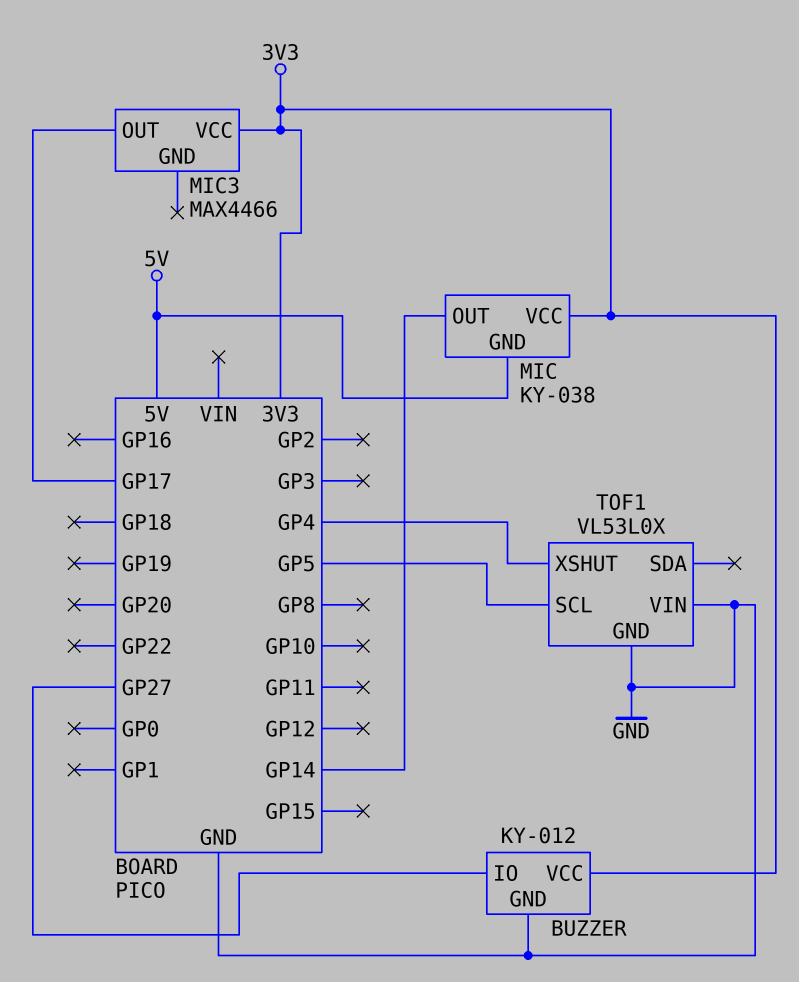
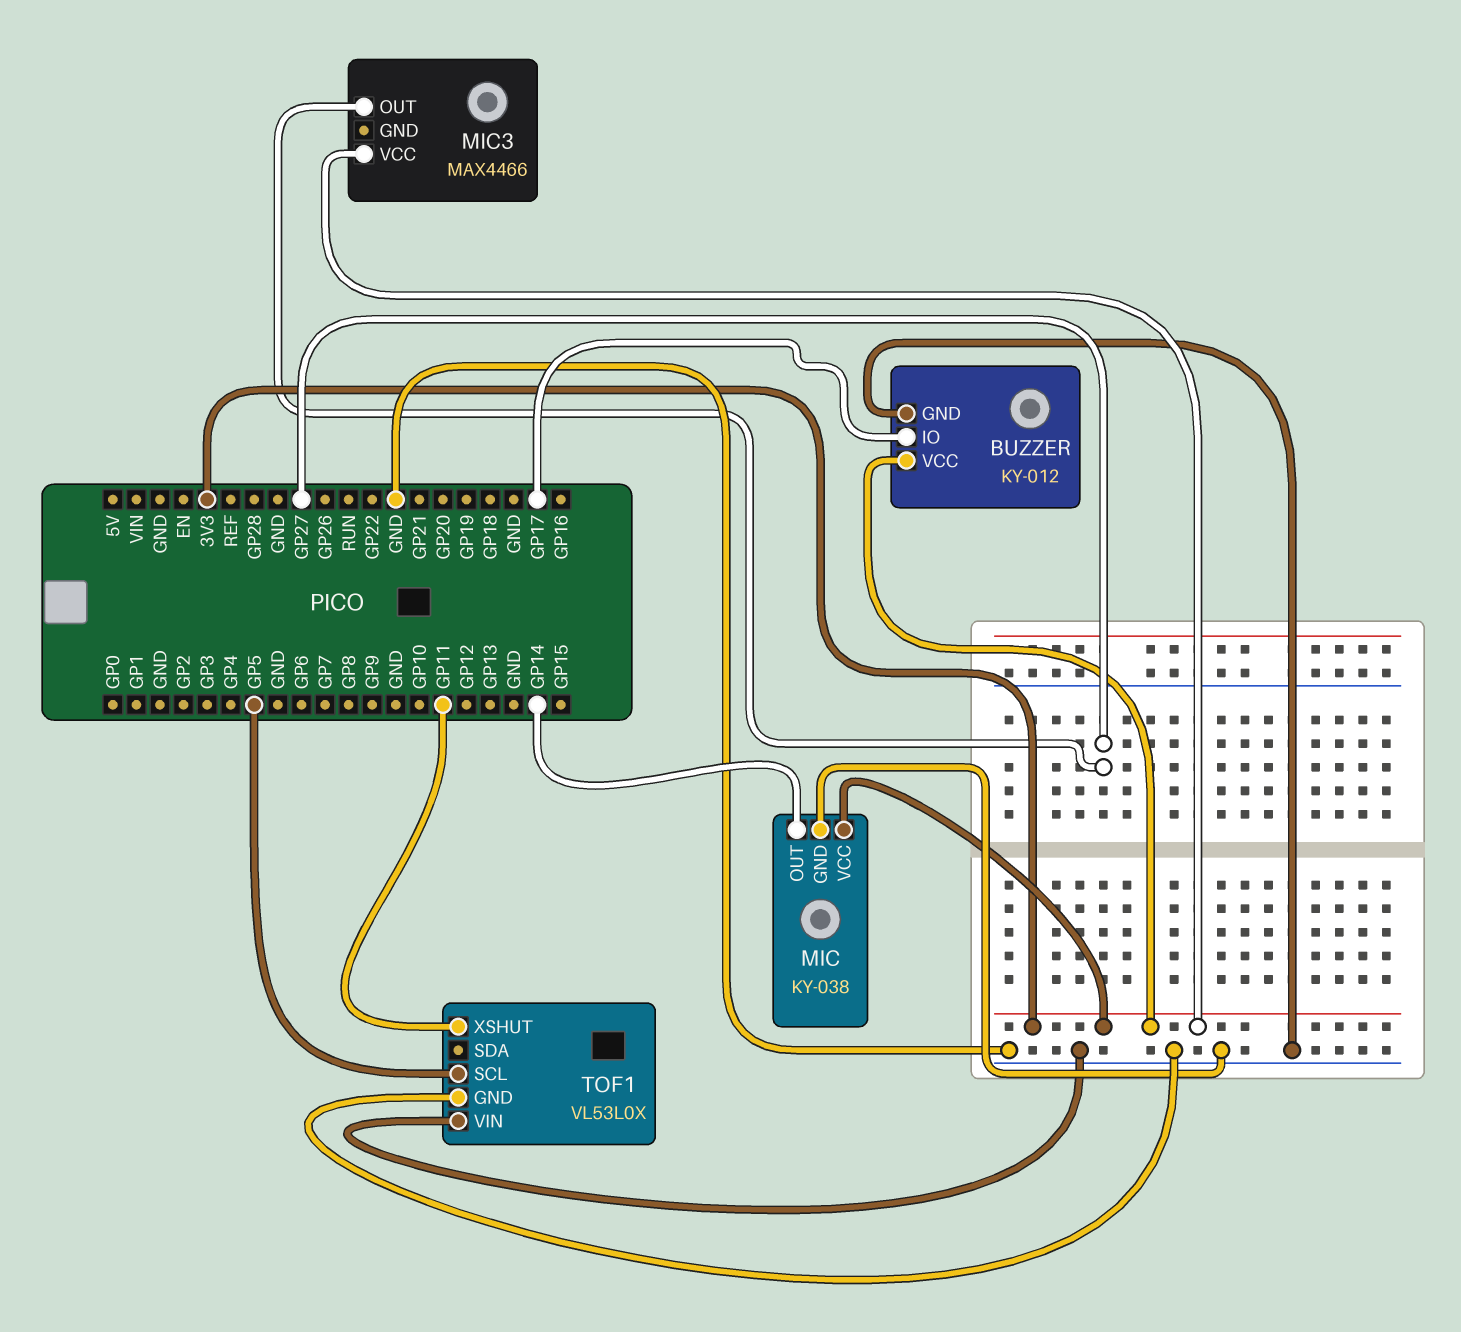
BUZZER pin IO: GP27 -> GP17
MIC pin GND: 5V -> GND
MIC3 pin OUT: GP17 -> GP27
TOF1 pin XSHUT: GP4 -> GP11

